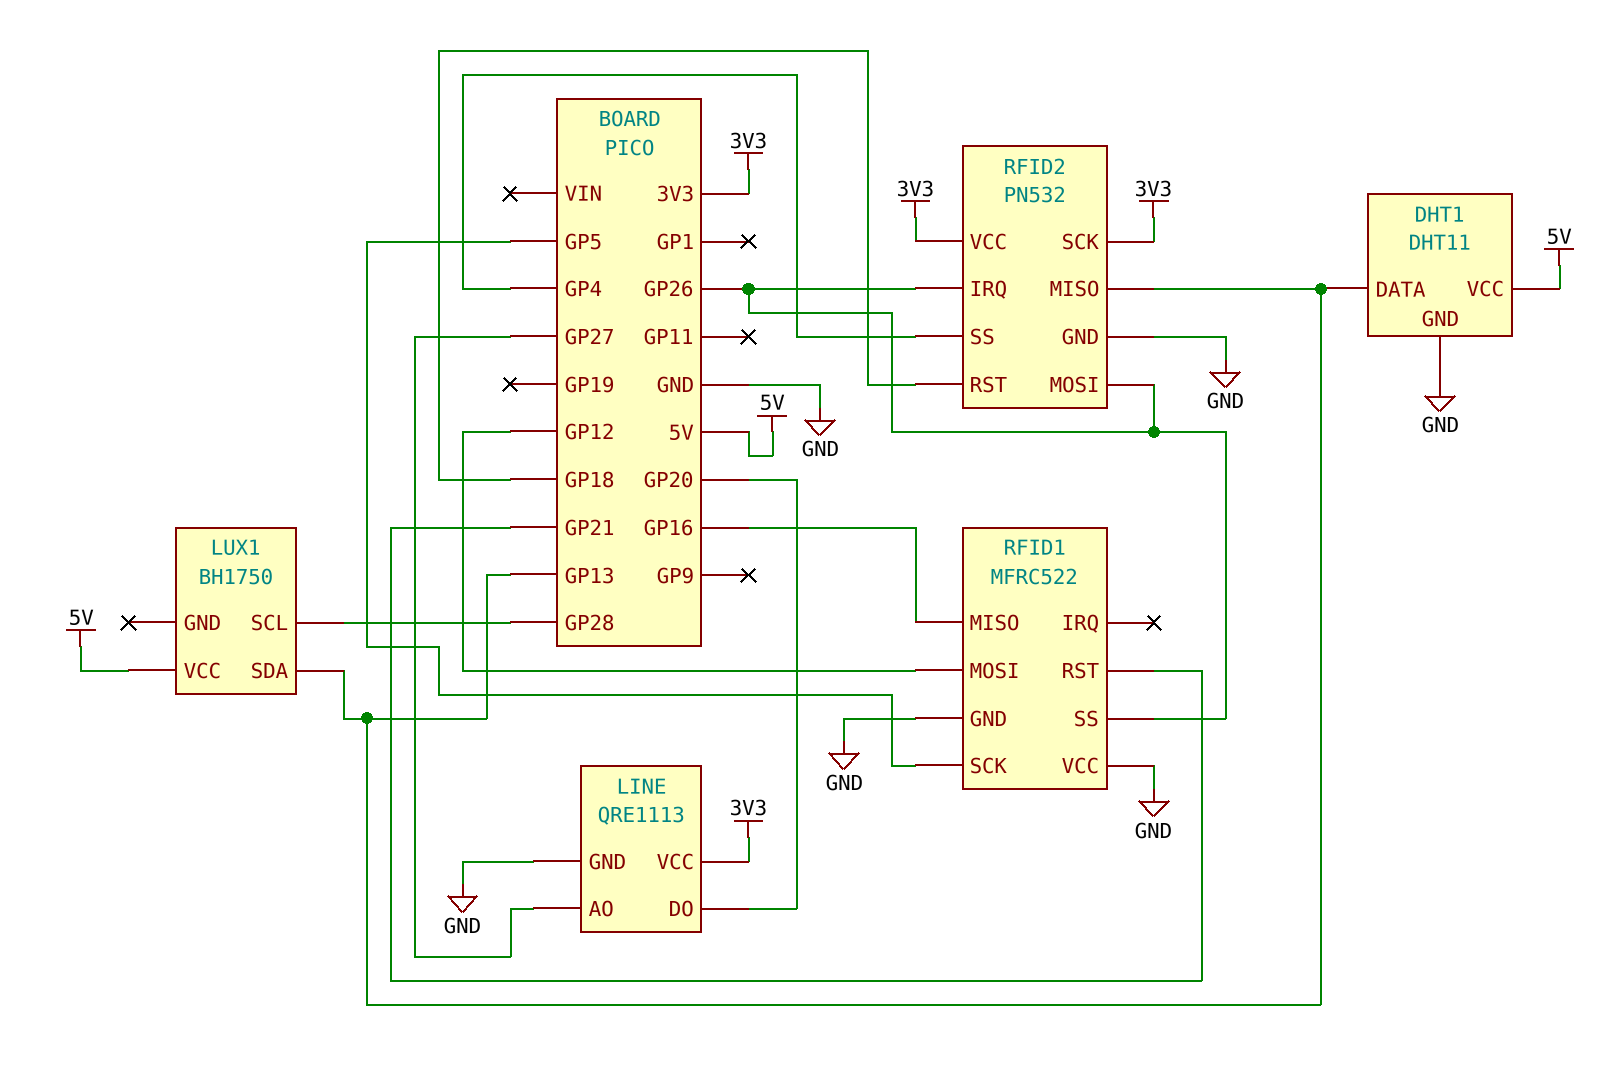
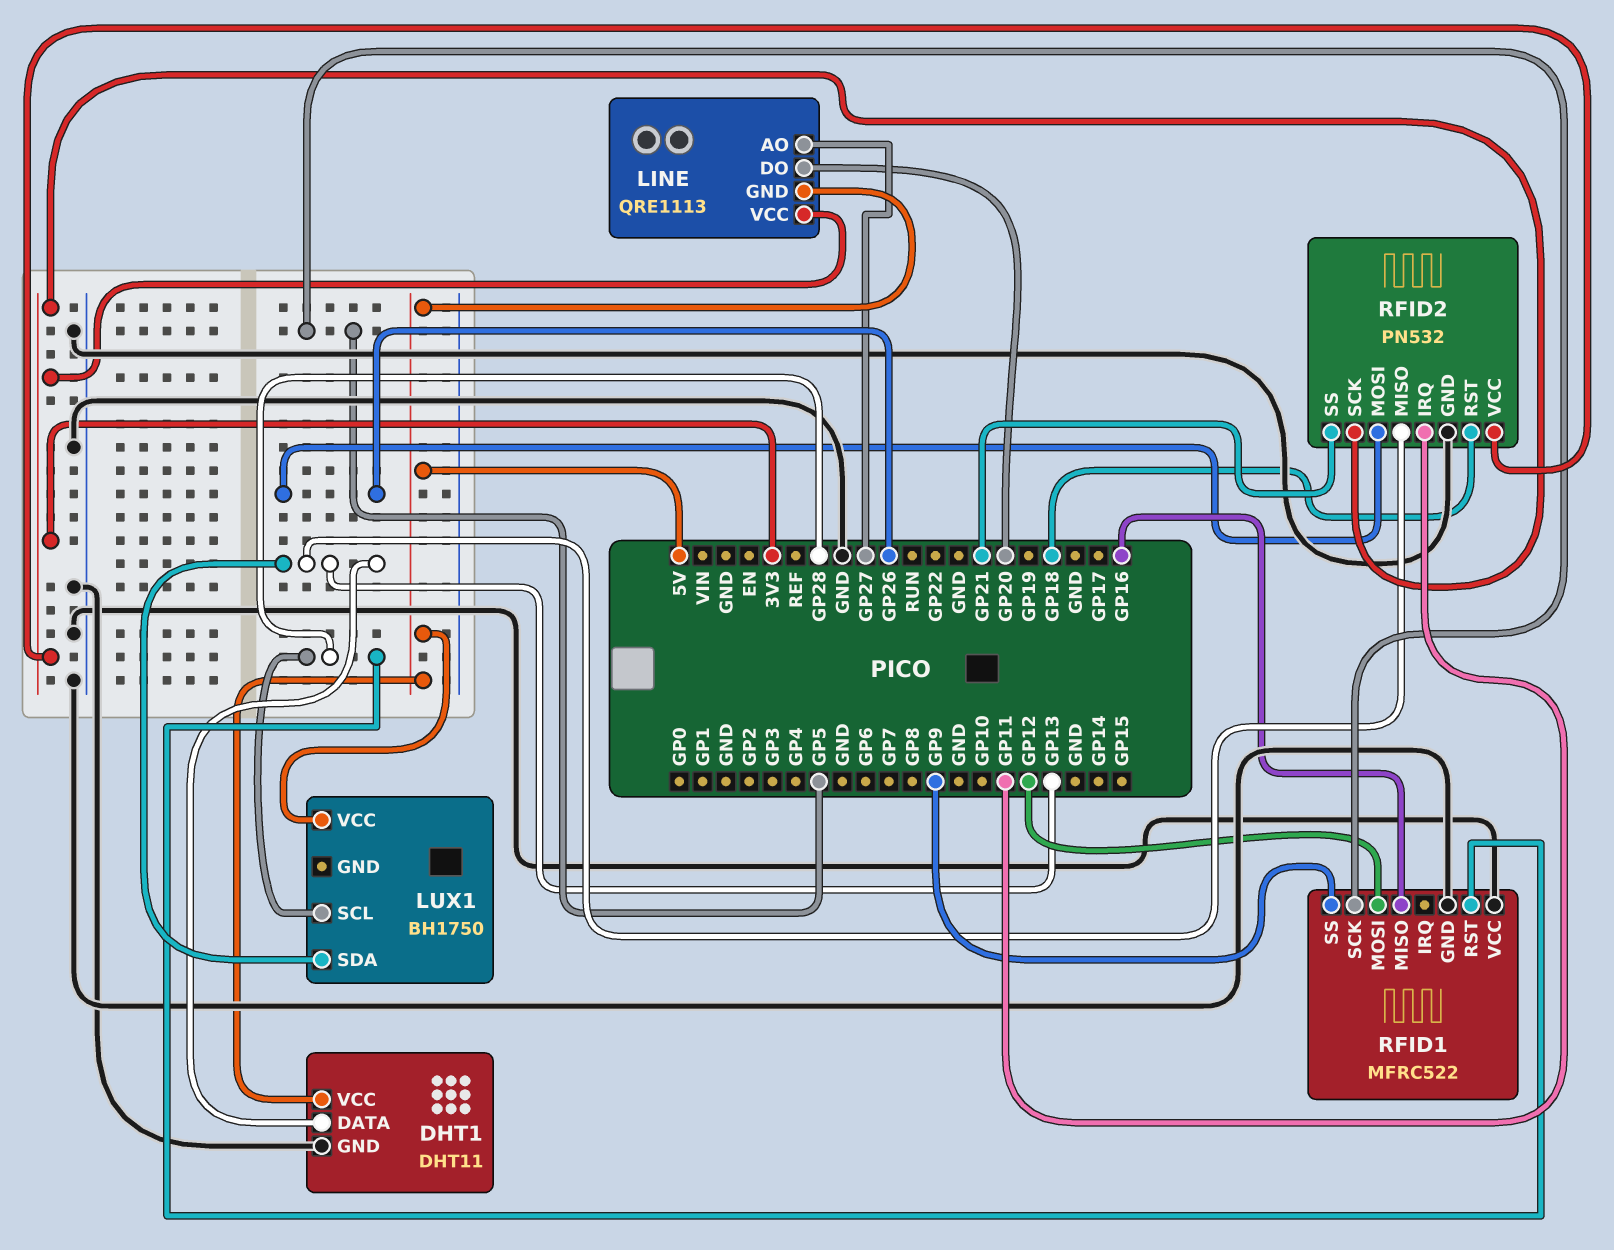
LINE pin GND: GND -> 5V
RFID1 pin RST: GP21 -> GP28
RFID1 pin SS: GP26 -> GP9
RFID2 pin IRQ: GP26 -> GP11
RFID2 pin SS: GP4 -> GP21

